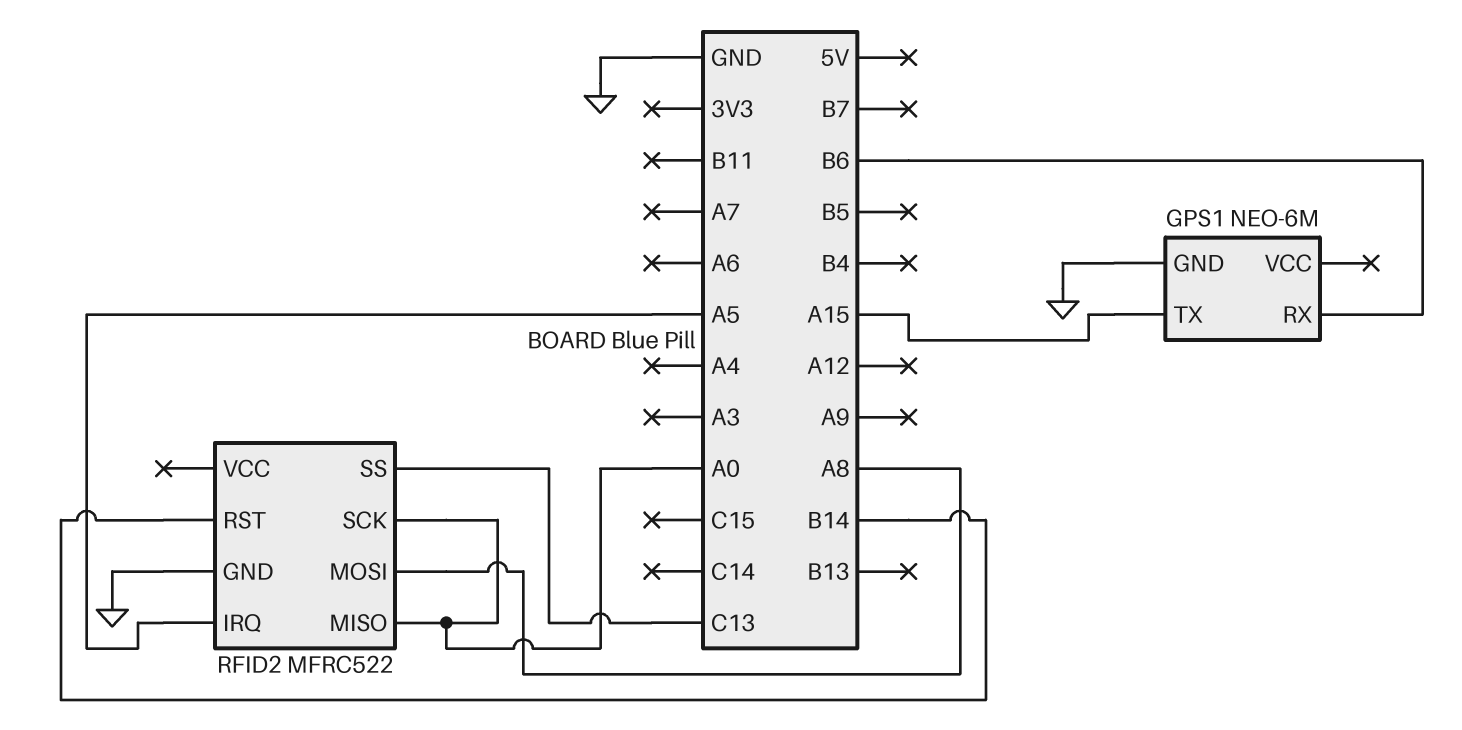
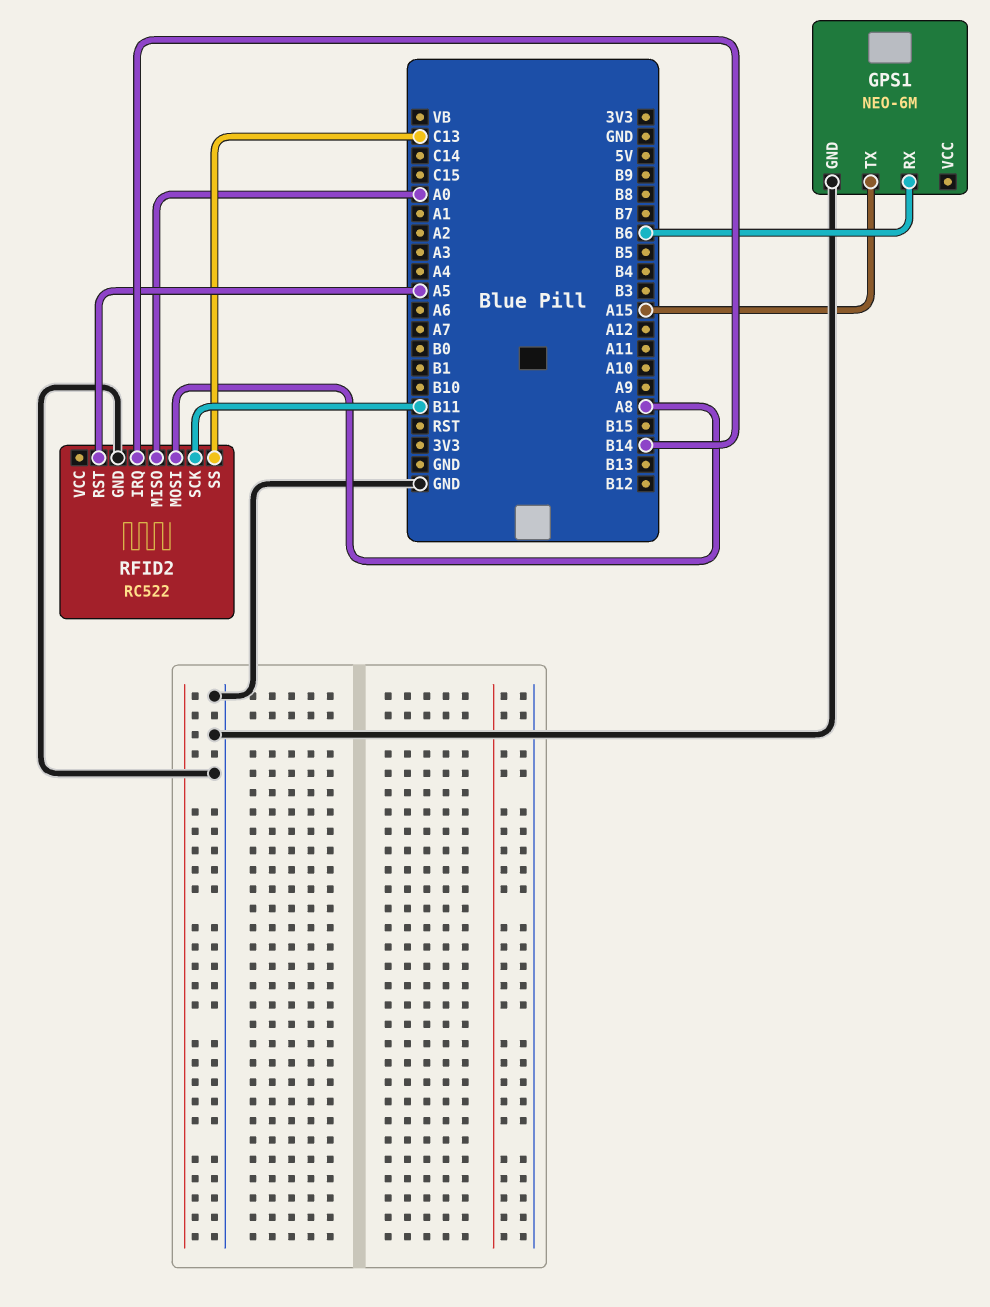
RFID2: MFRC522 -> RC522
RFID2 pin IRQ: A5 -> B14
RFID2 pin RST: B14 -> A5
RFID2 pin SCK: A0 -> B11

